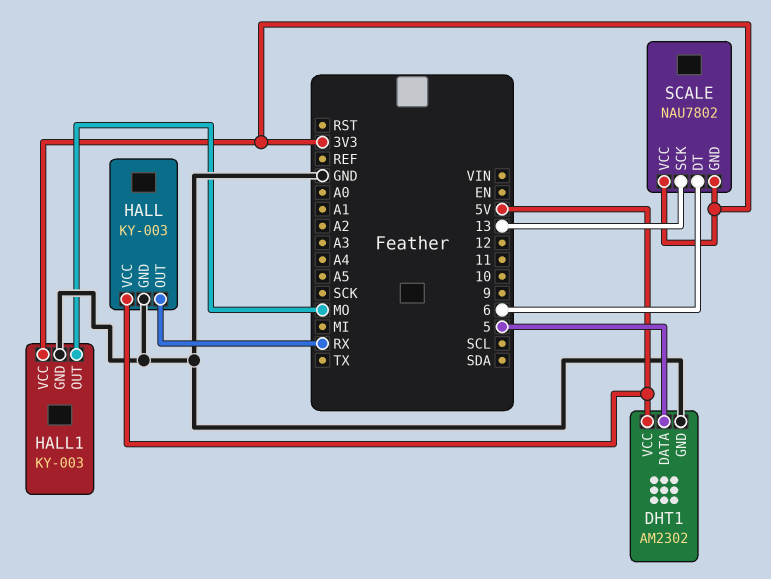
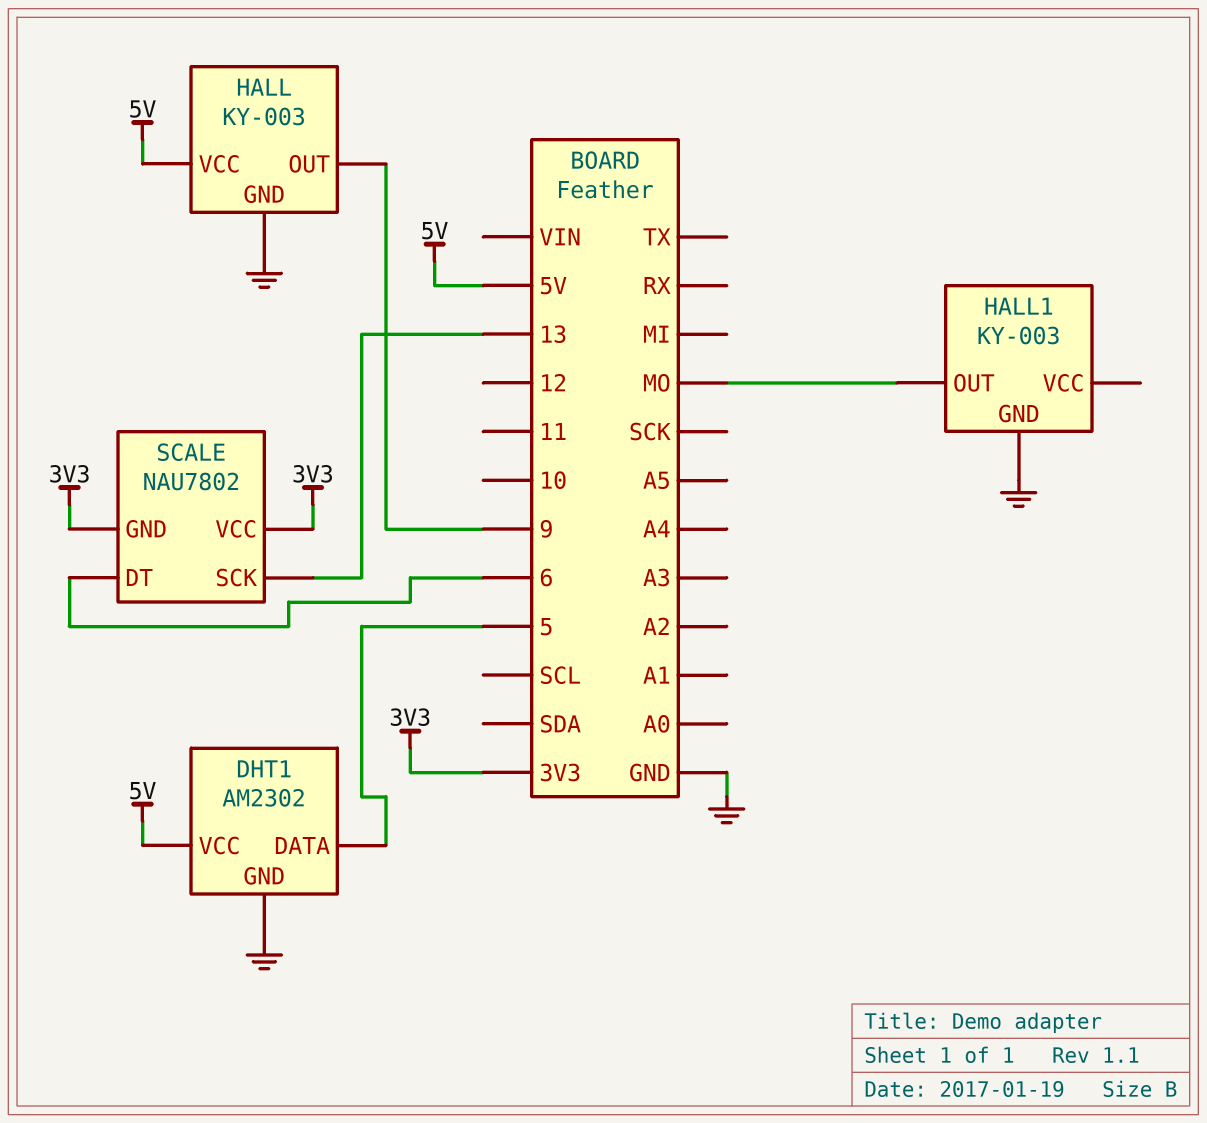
HALL pin OUT: RX -> 9
HALL1 pin VCC: 3V3 -> none

